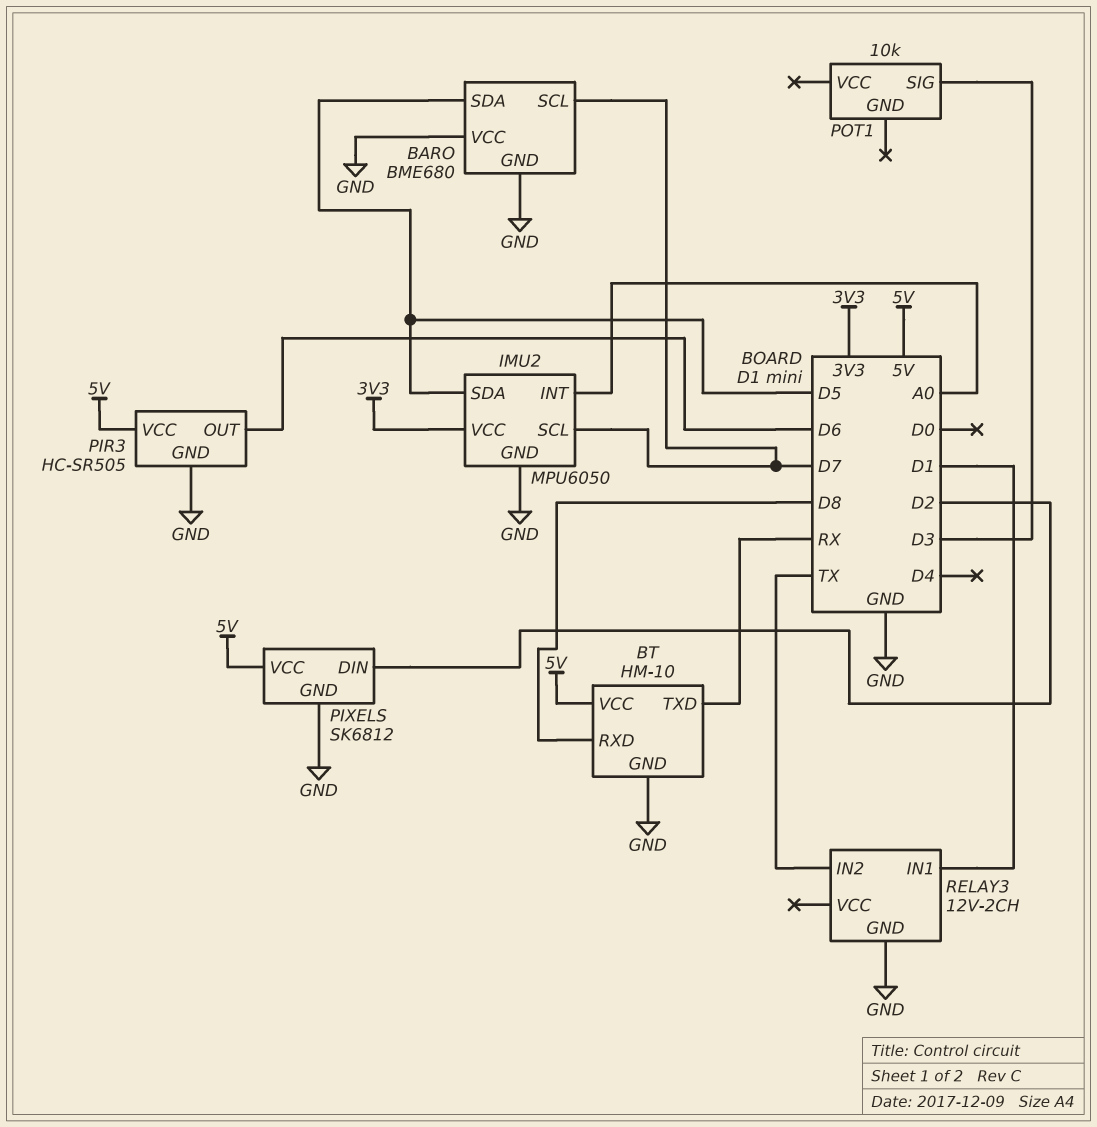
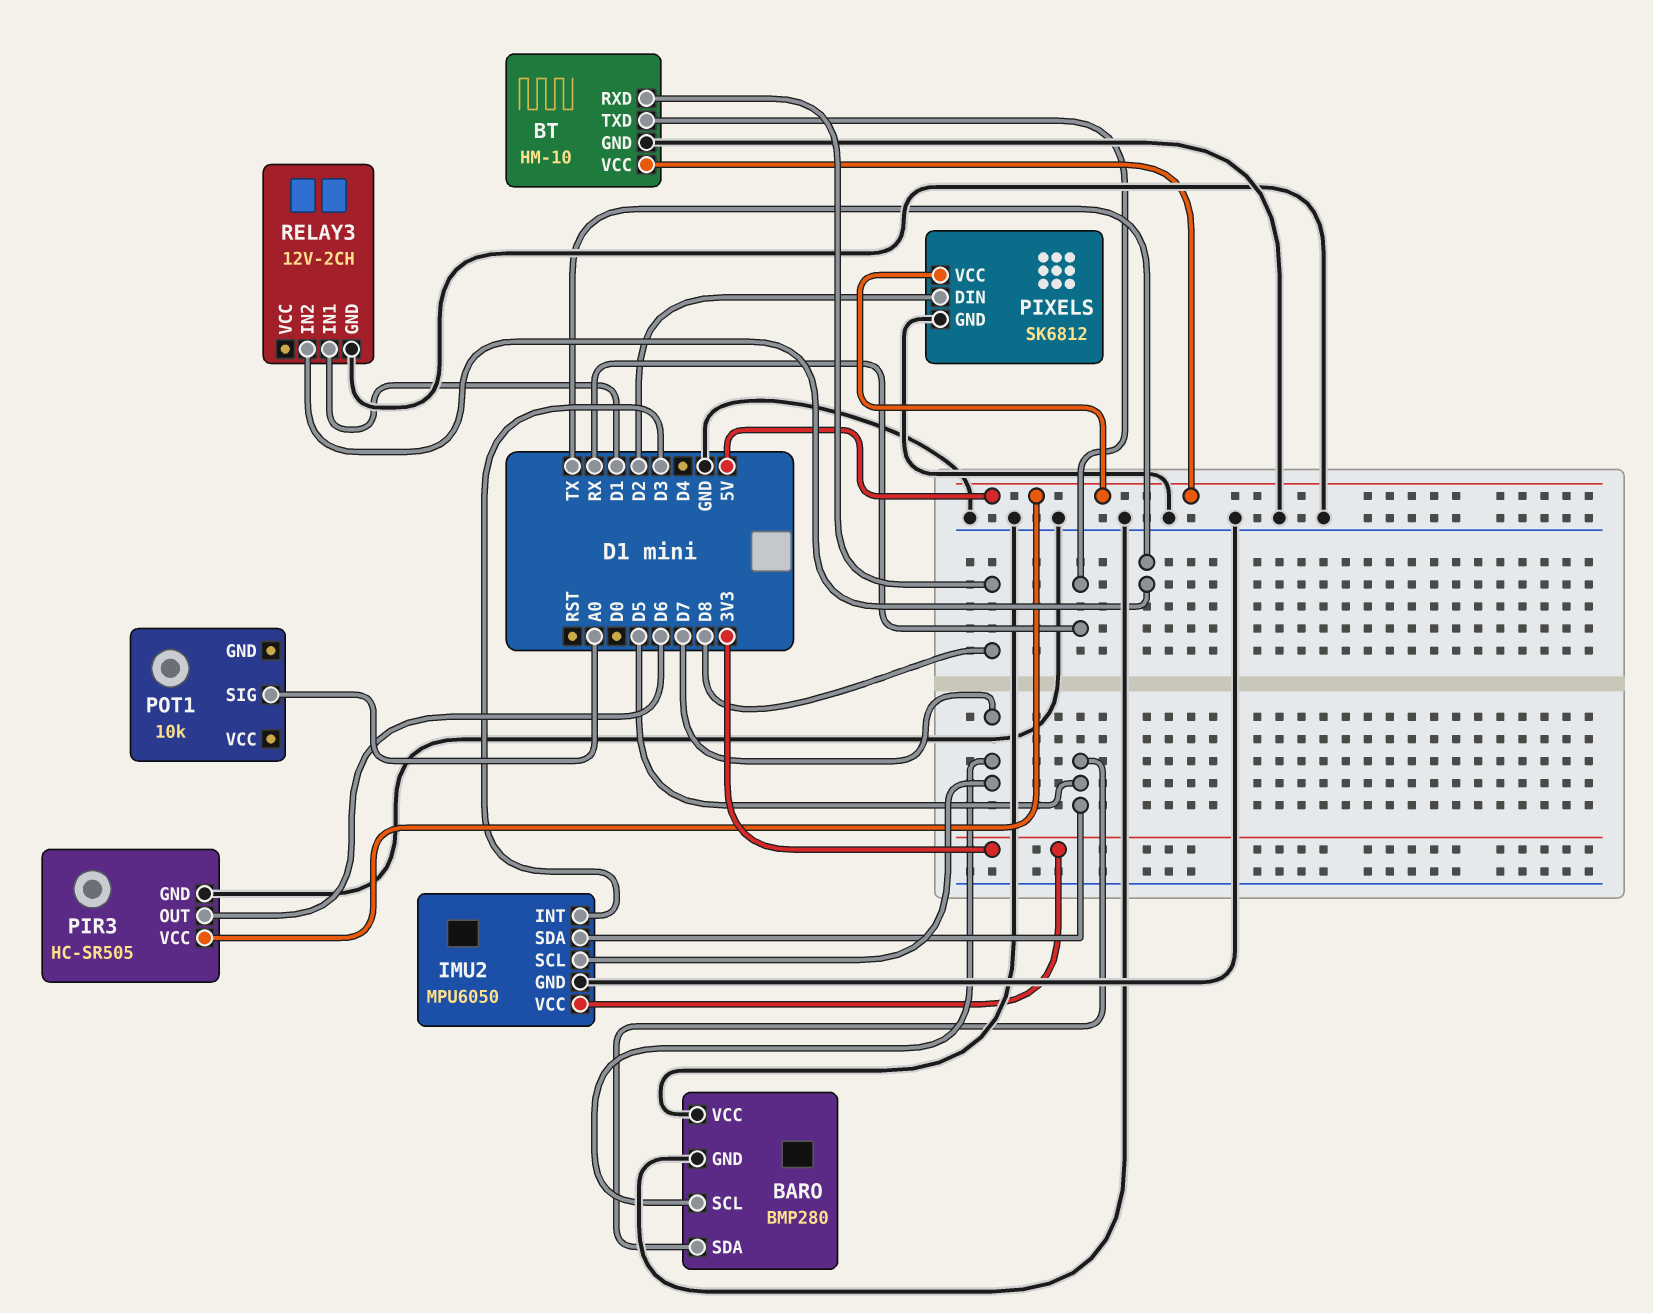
BARO: BME680 -> BMP280
IMU2 pin INT: A0 -> D3
POT1 pin SIG: D3 -> A0

